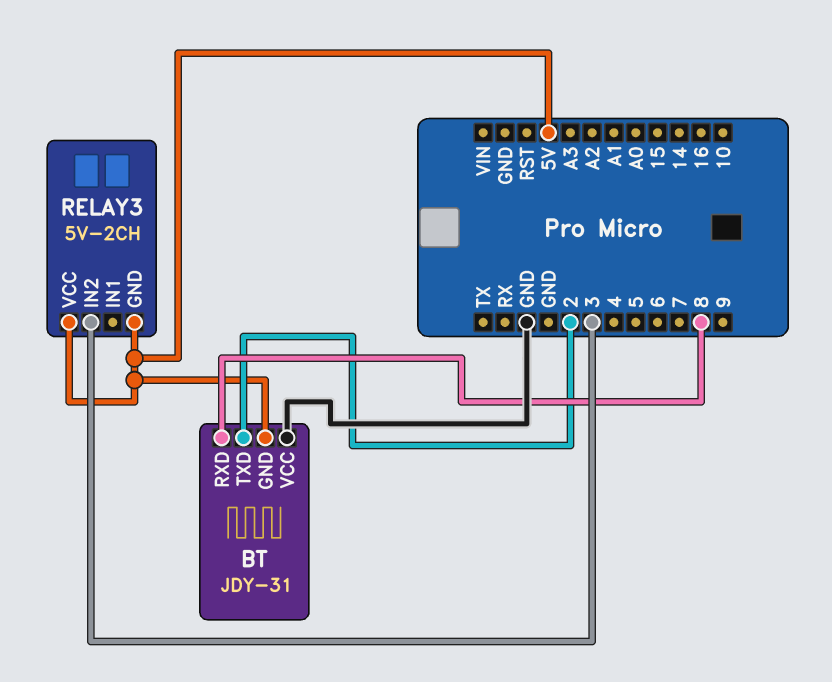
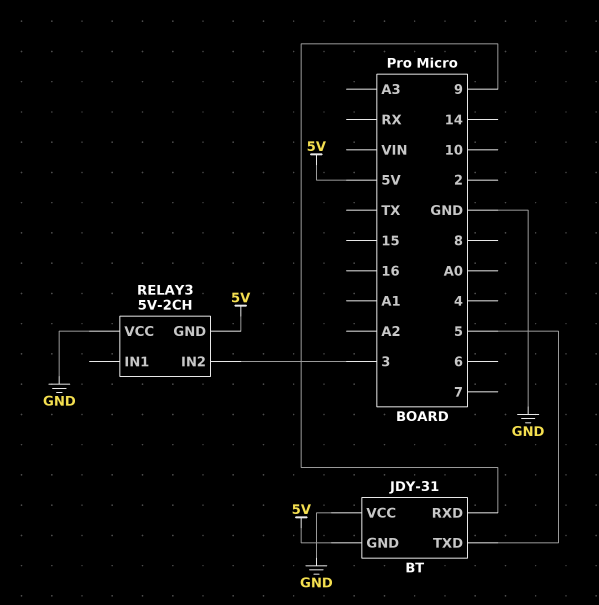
BT pin RXD: 8 -> 9
BT pin TXD: 2 -> 5
RELAY3 pin VCC: 5V -> GND

